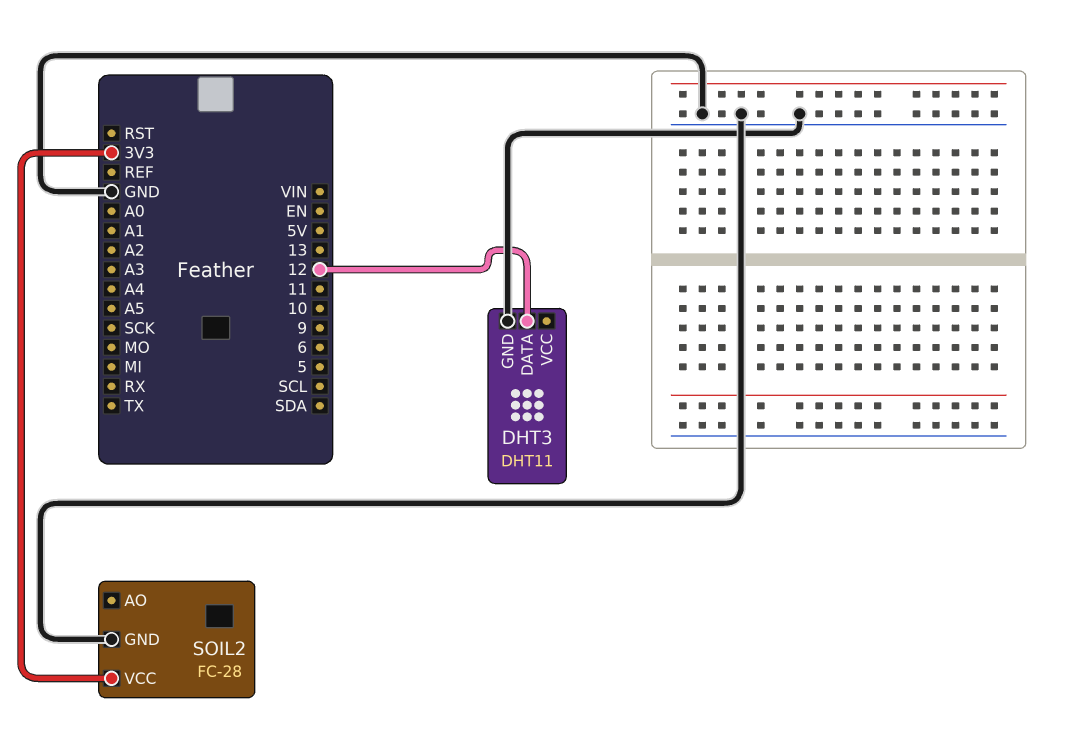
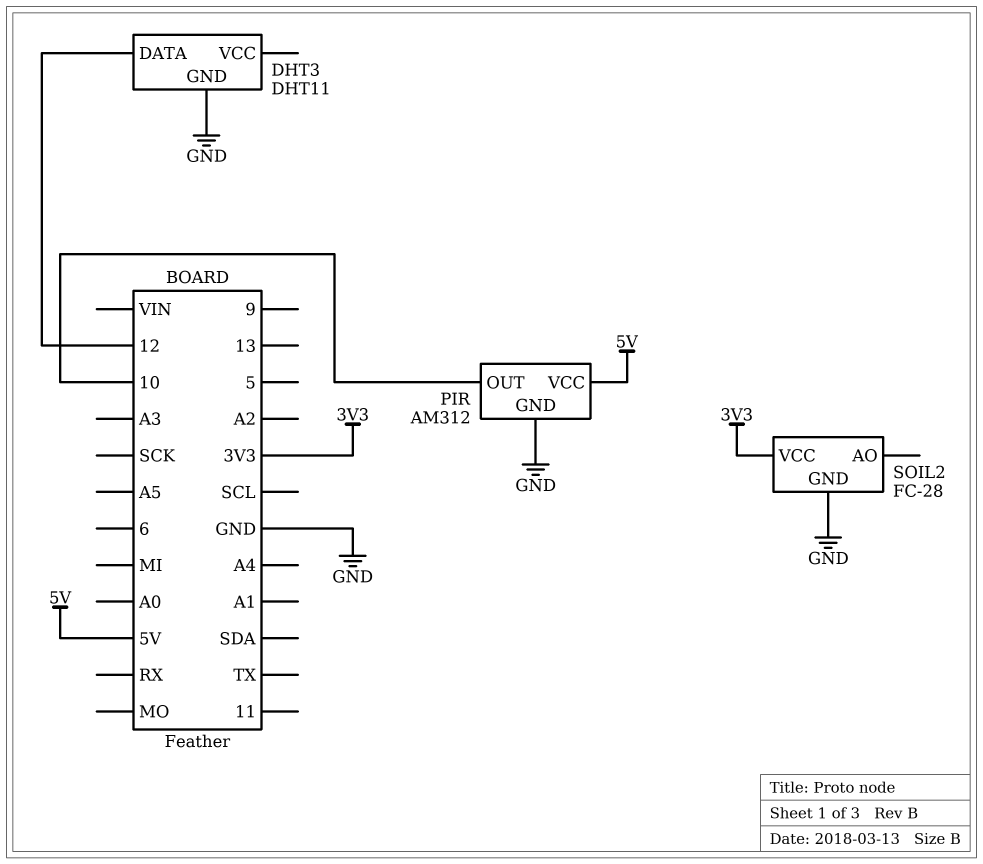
PIR: none -> AM312
PIR pin GND: none -> GND
PIR pin OUT: none -> 10
PIR pin VCC: none -> 5V

